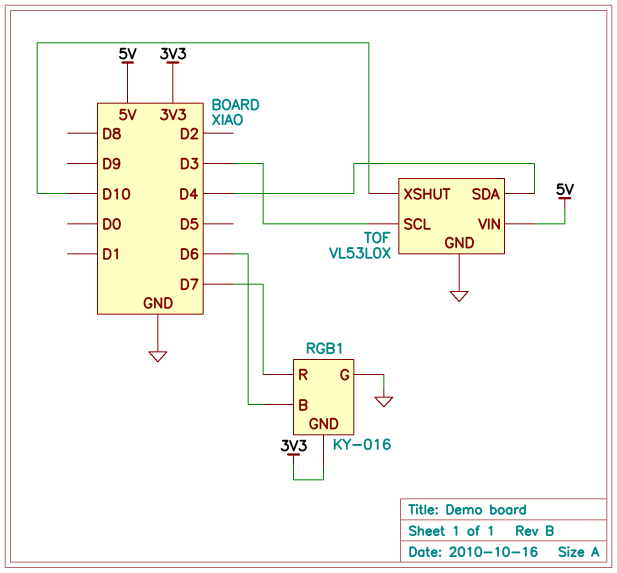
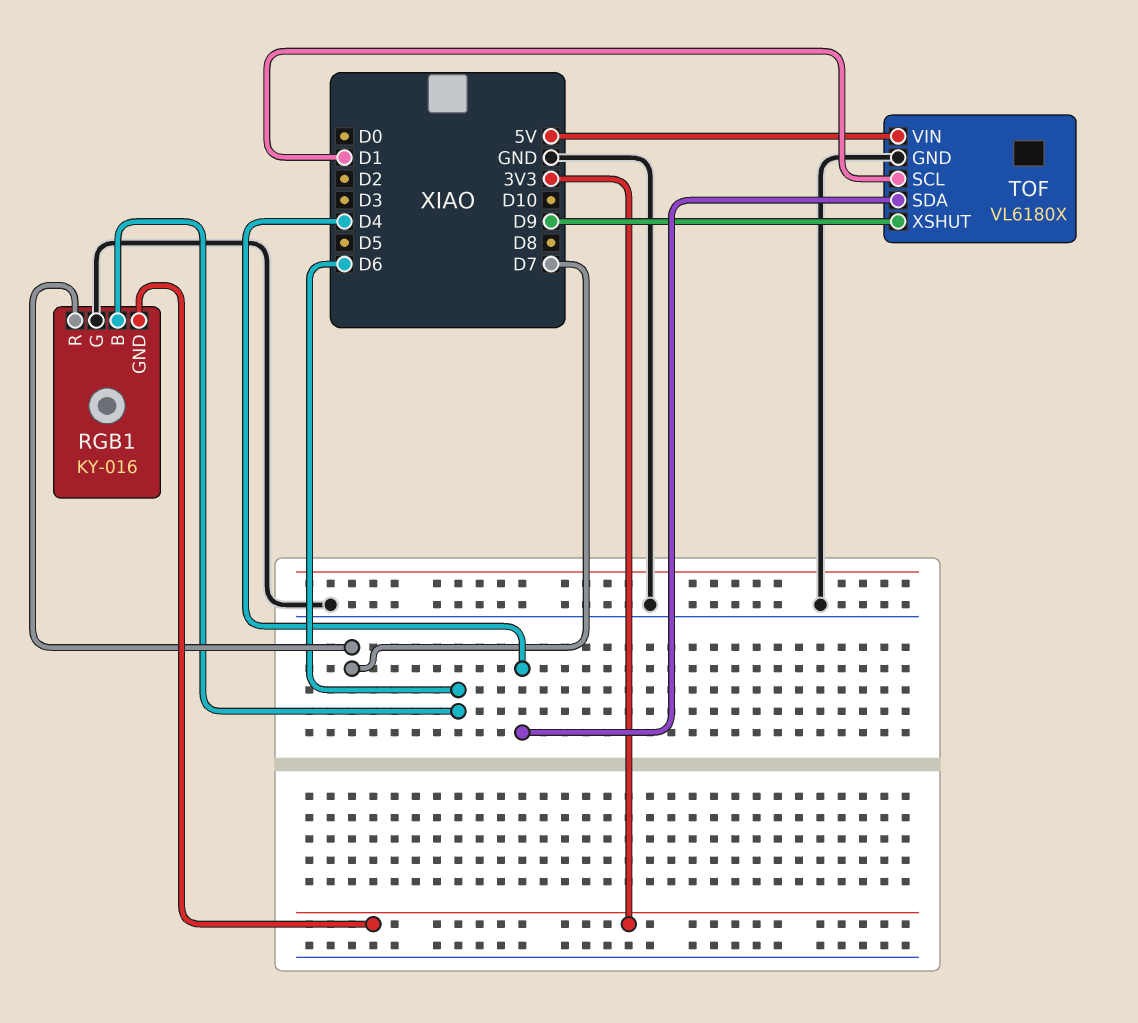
TOF: VL53L0X -> VL6180X
TOF pin SCL: D3 -> D1
TOF pin XSHUT: D10 -> D9

